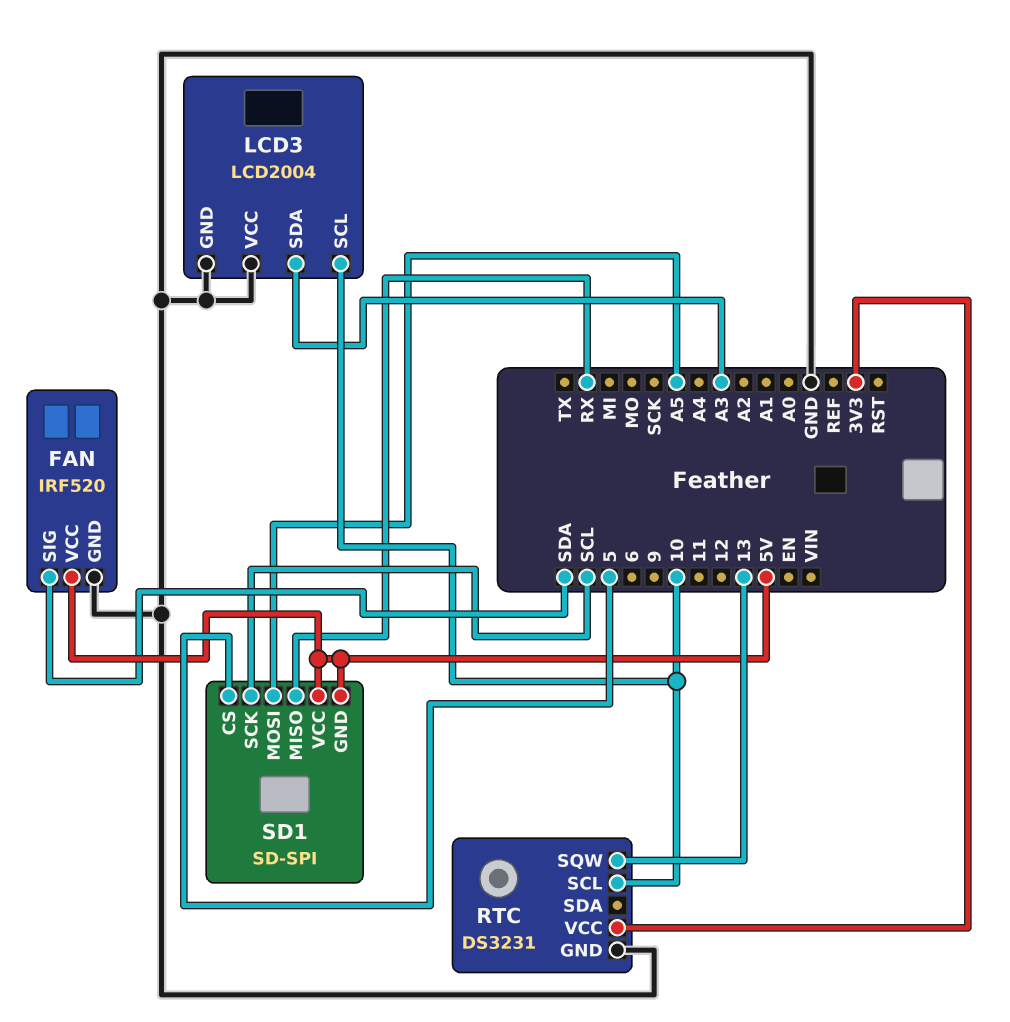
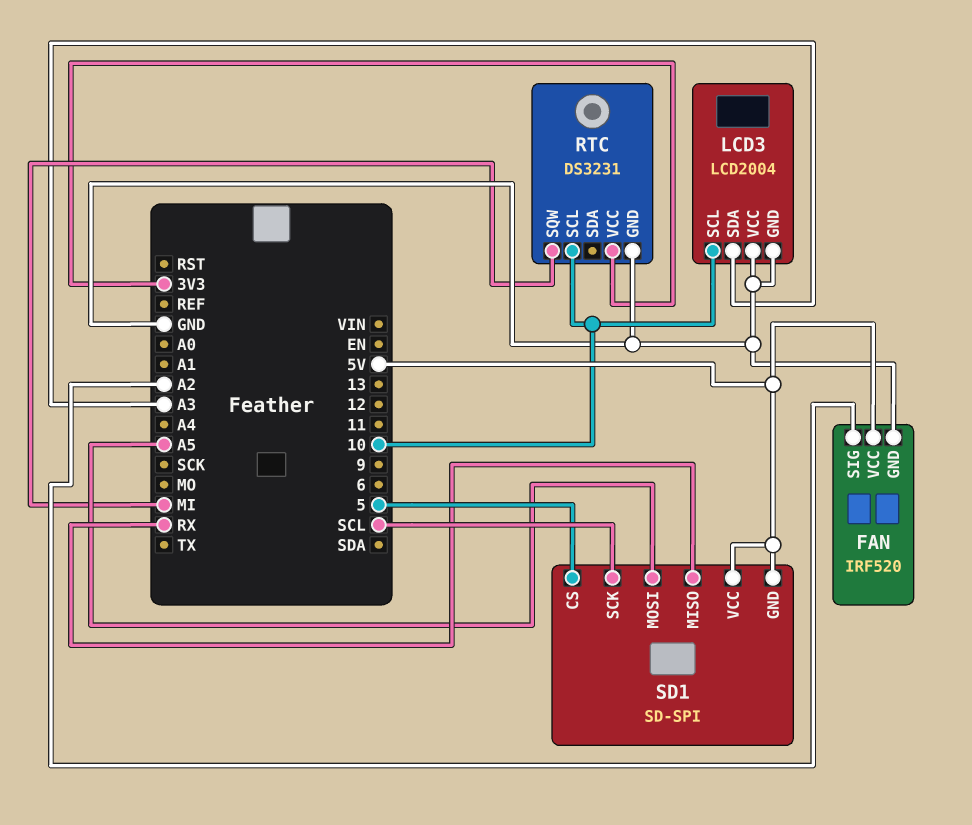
FAN pin SIG: SDA -> A2
RTC pin SQW: 13 -> MI

